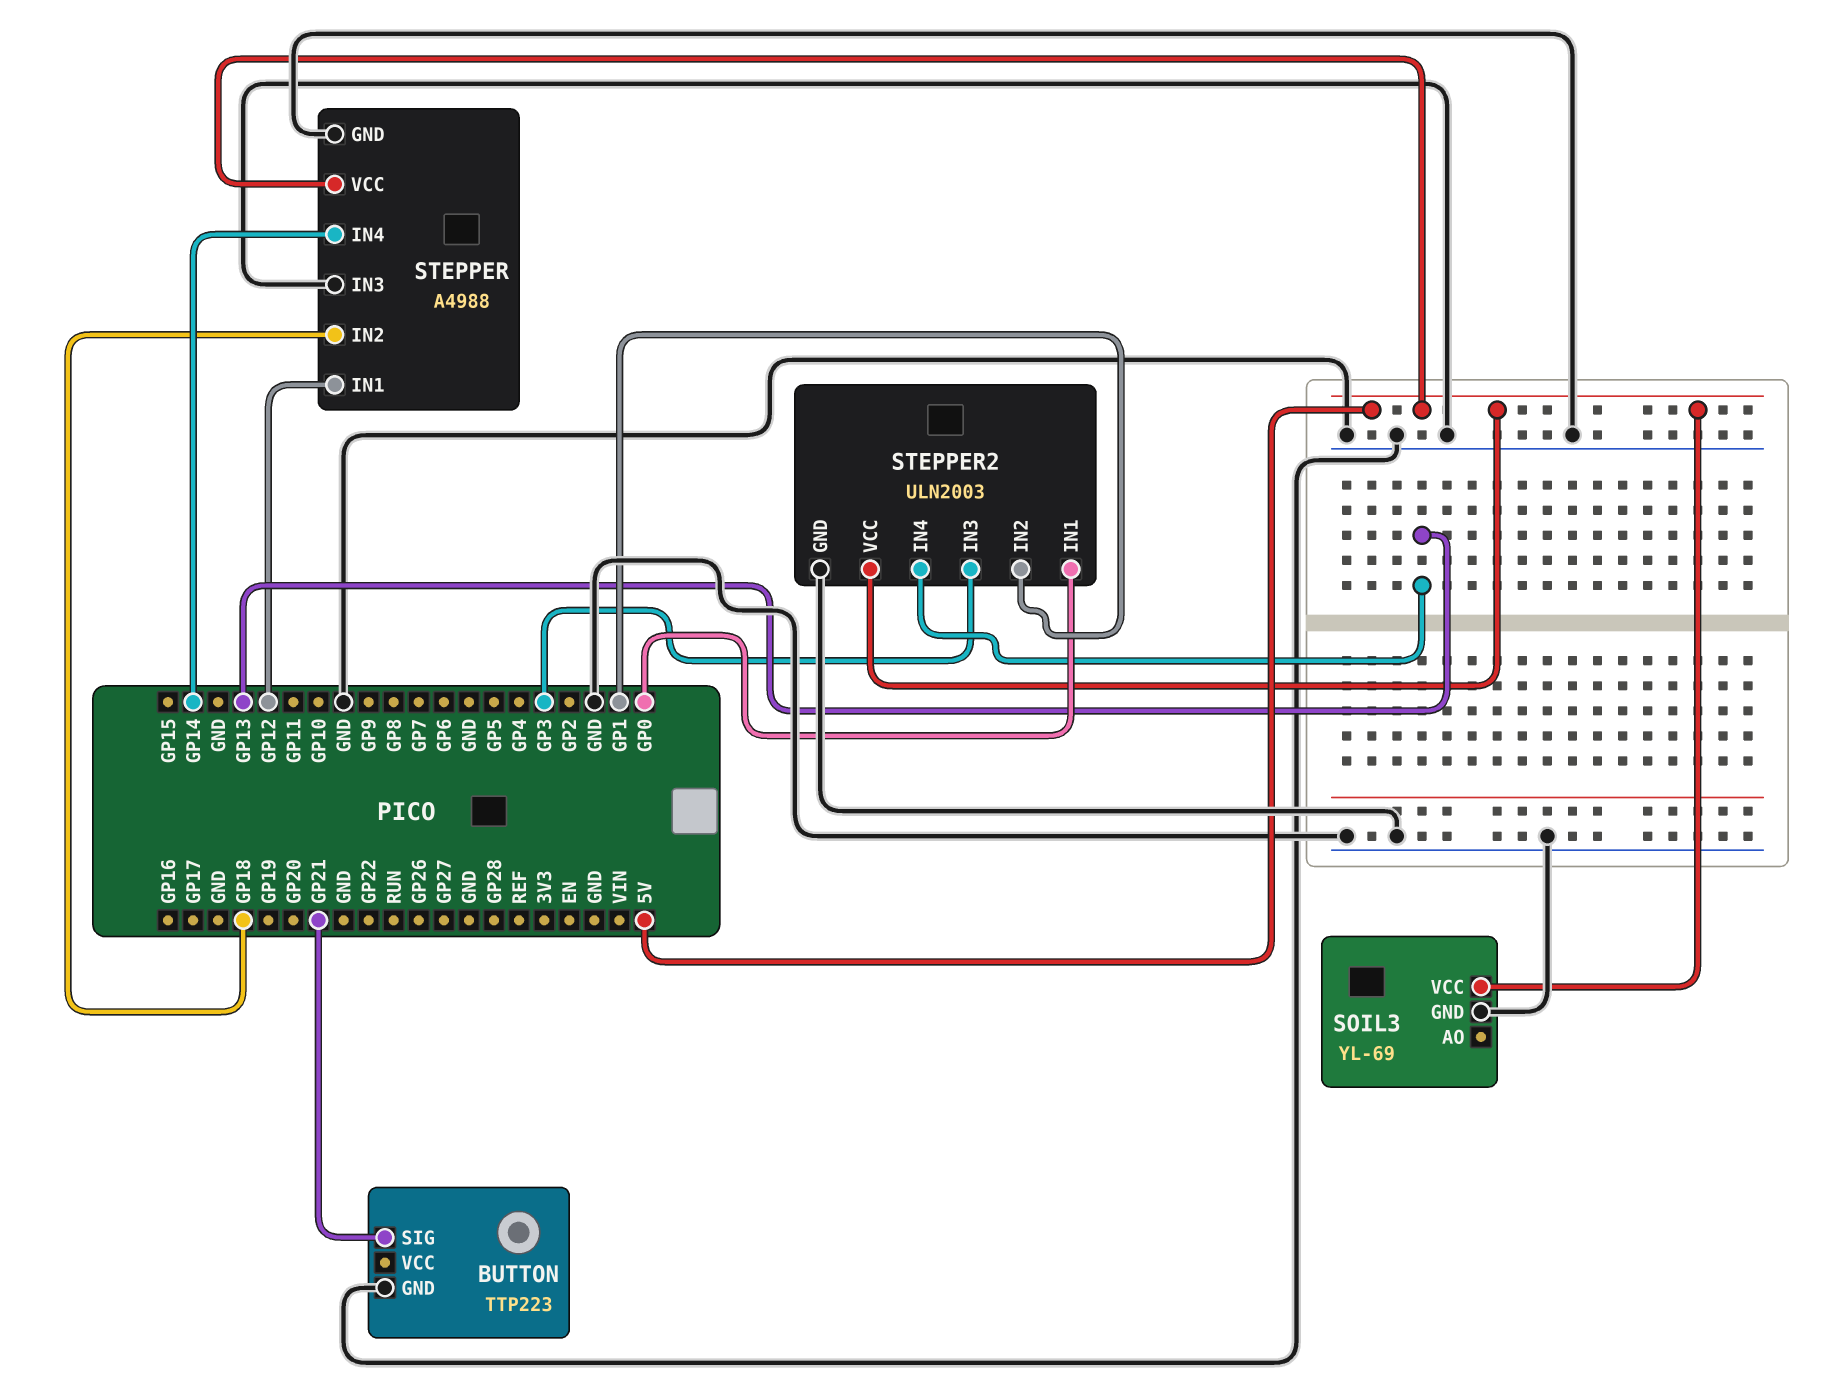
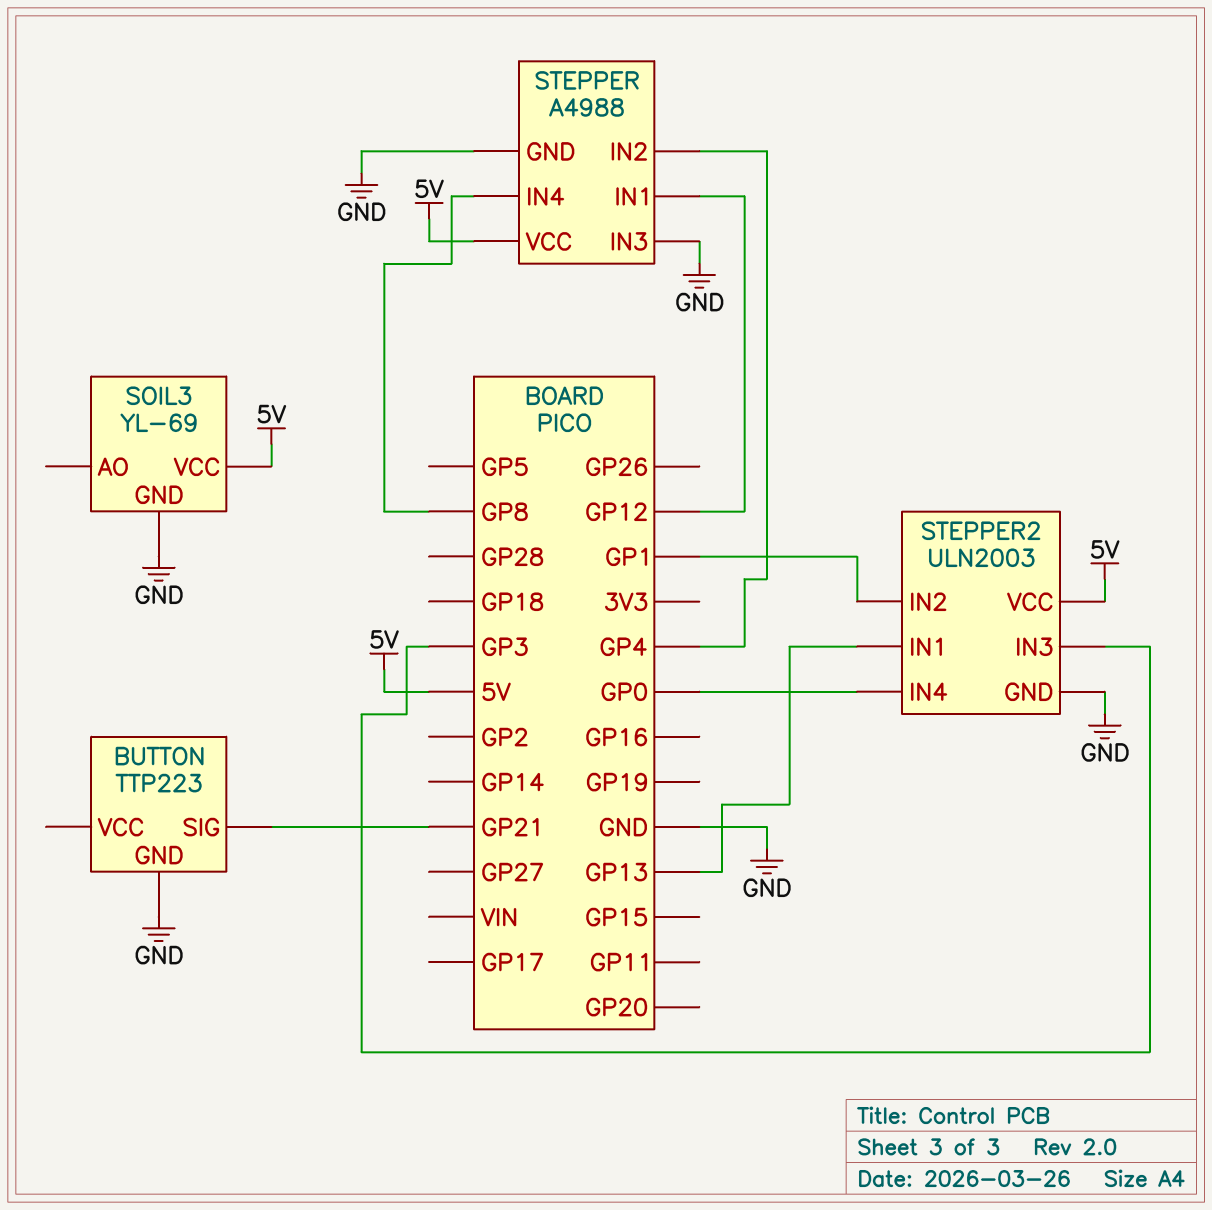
STEPPER pin IN2: GP18 -> GP4
STEPPER pin IN4: GP14 -> GP8
STEPPER2 pin IN1: GP0 -> GP13
STEPPER2 pin IN4: GP13 -> GP0

